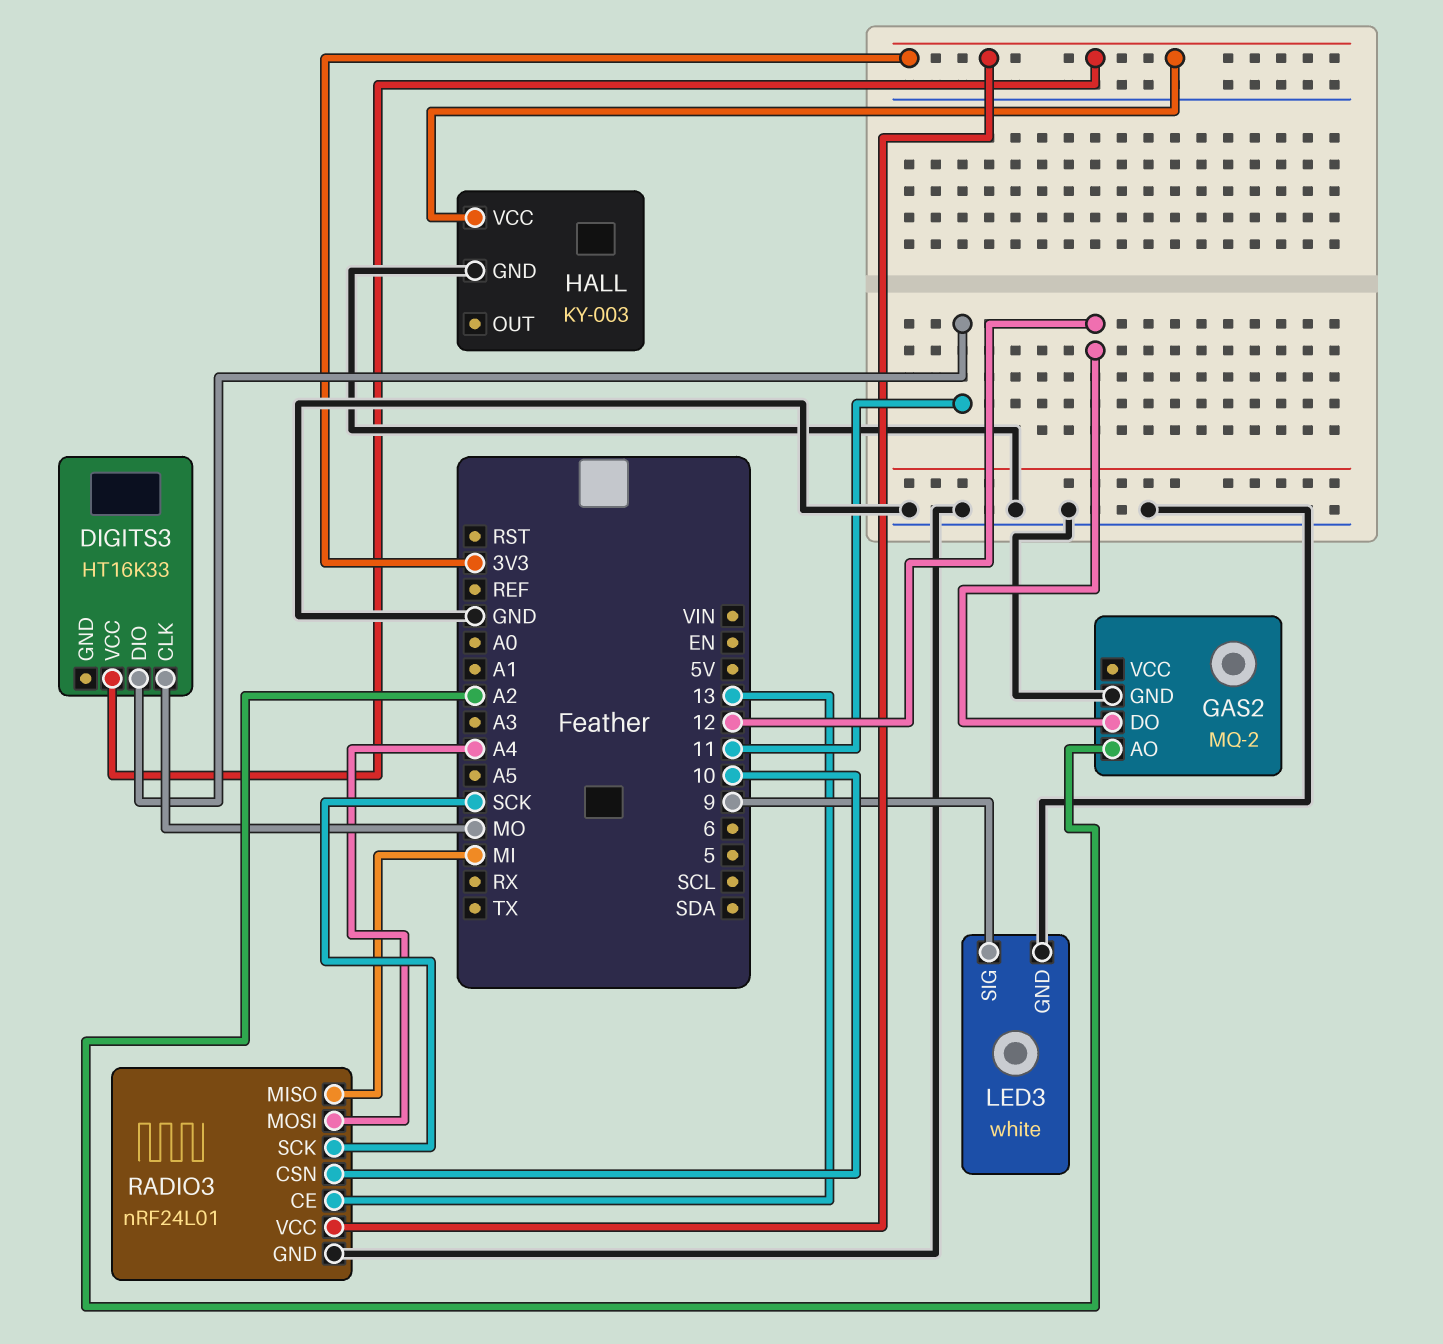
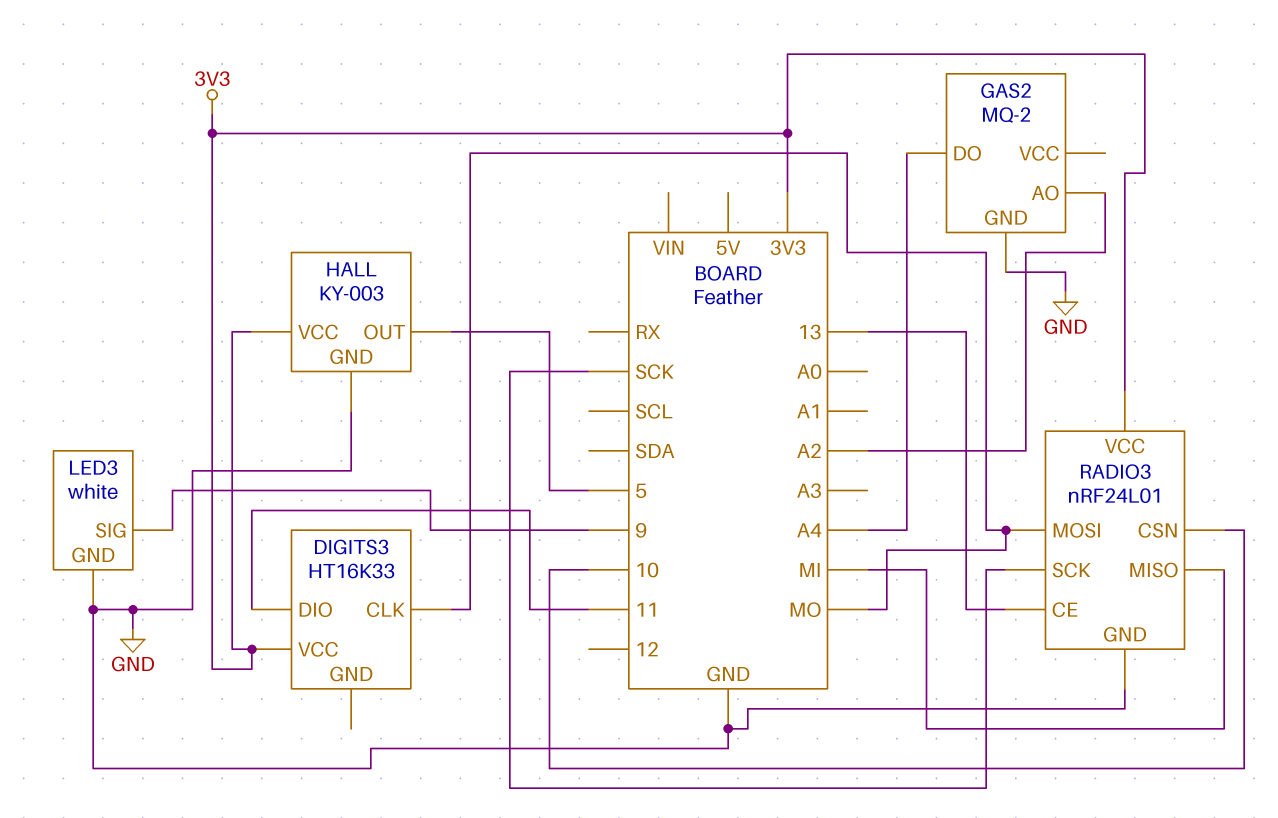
GAS2 pin DO: 12 -> A4
HALL pin OUT: none -> 5
RADIO3 pin MOSI: A4 -> MO

